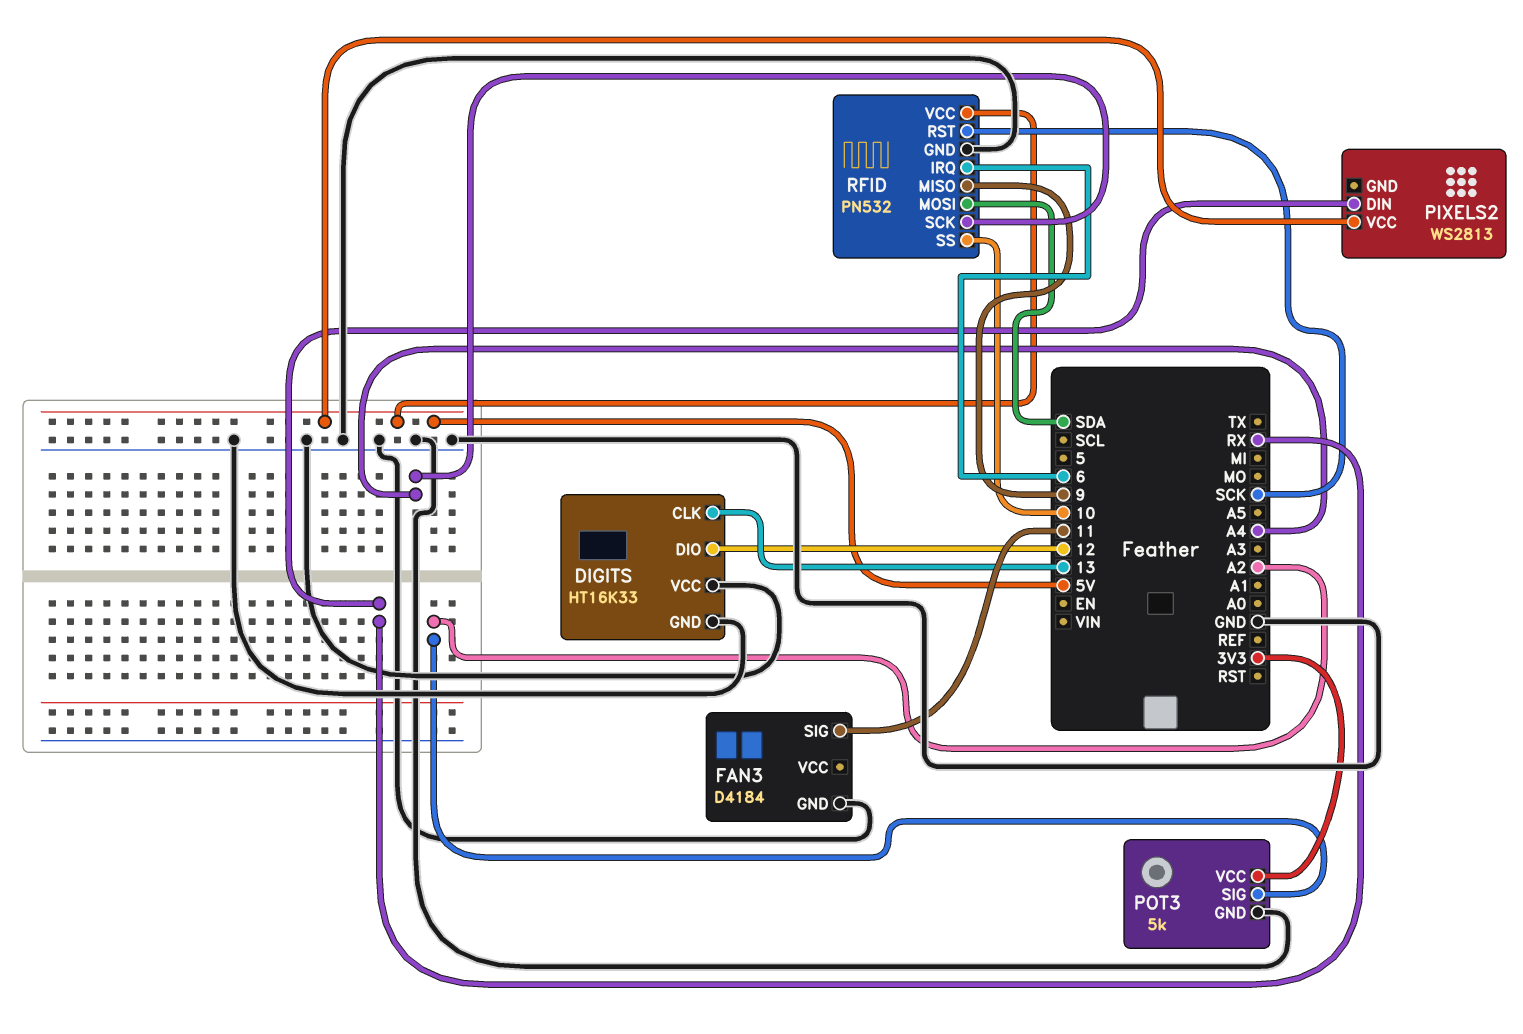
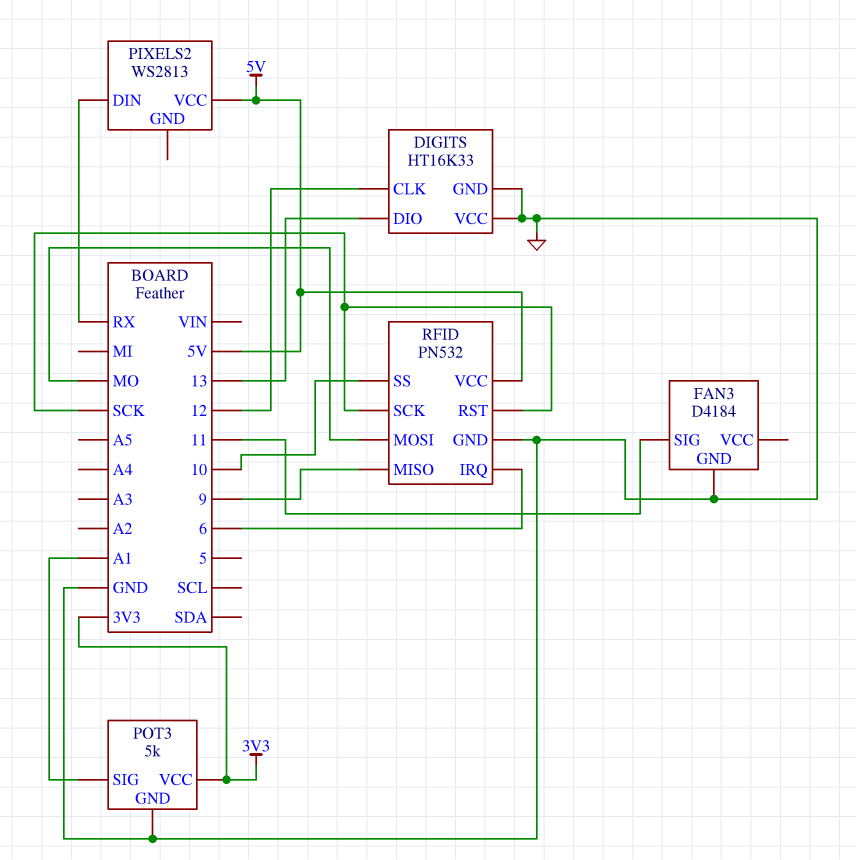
DIGITS pin CLK: 13 -> 12
DIGITS pin DIO: 12 -> 13
POT3 pin SIG: A2 -> A1
RFID pin MOSI: SDA -> MO
RFID pin SCK: A4 -> SCK

